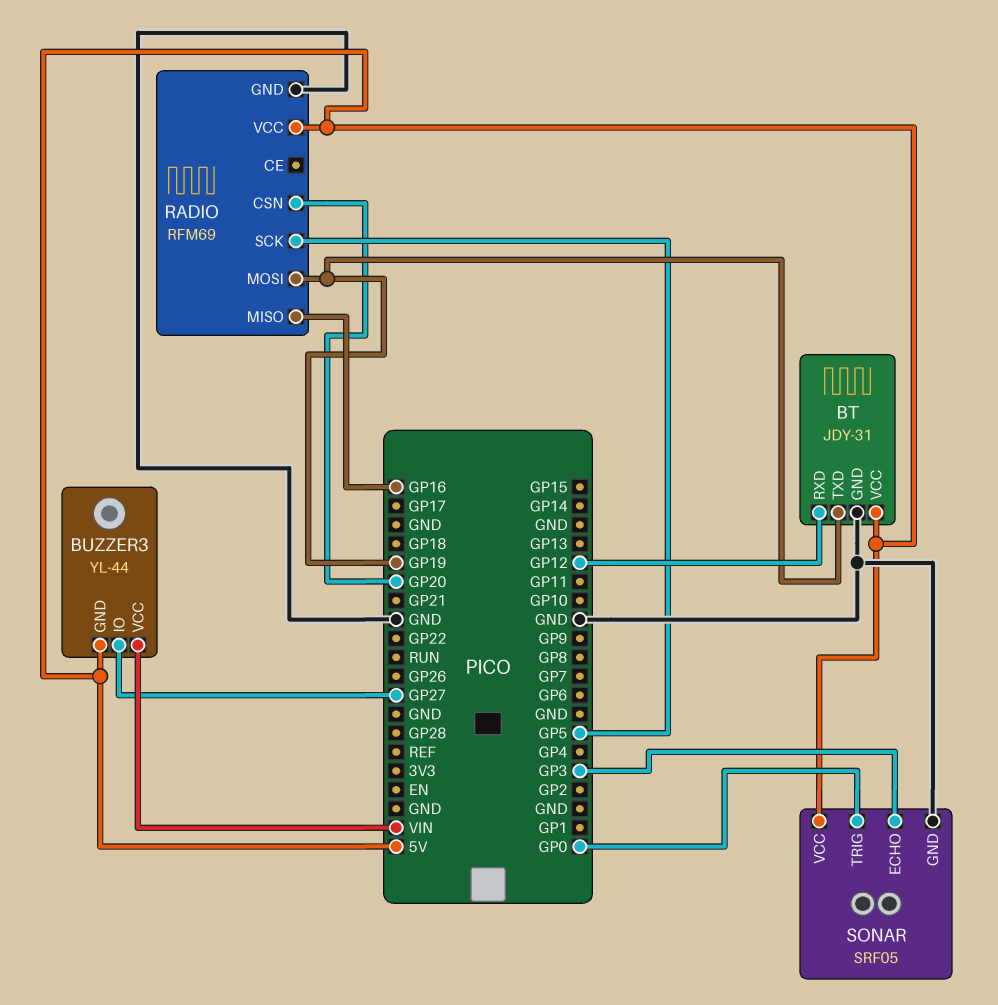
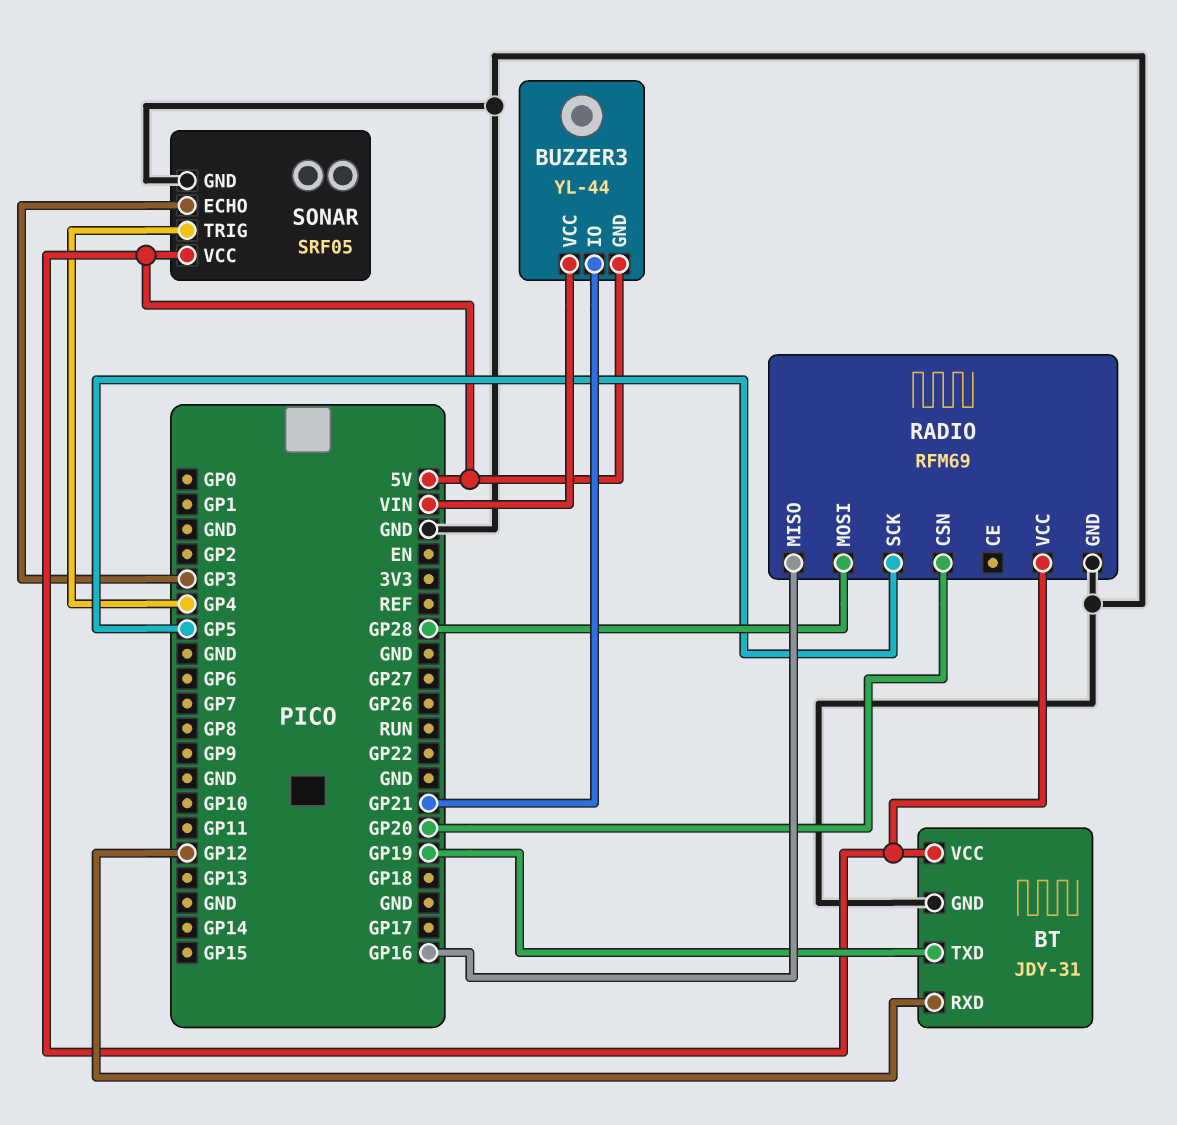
BUZZER3 pin IO: GP27 -> GP21
RADIO pin MOSI: GP19 -> GP28
SONAR pin TRIG: GP0 -> GP4

